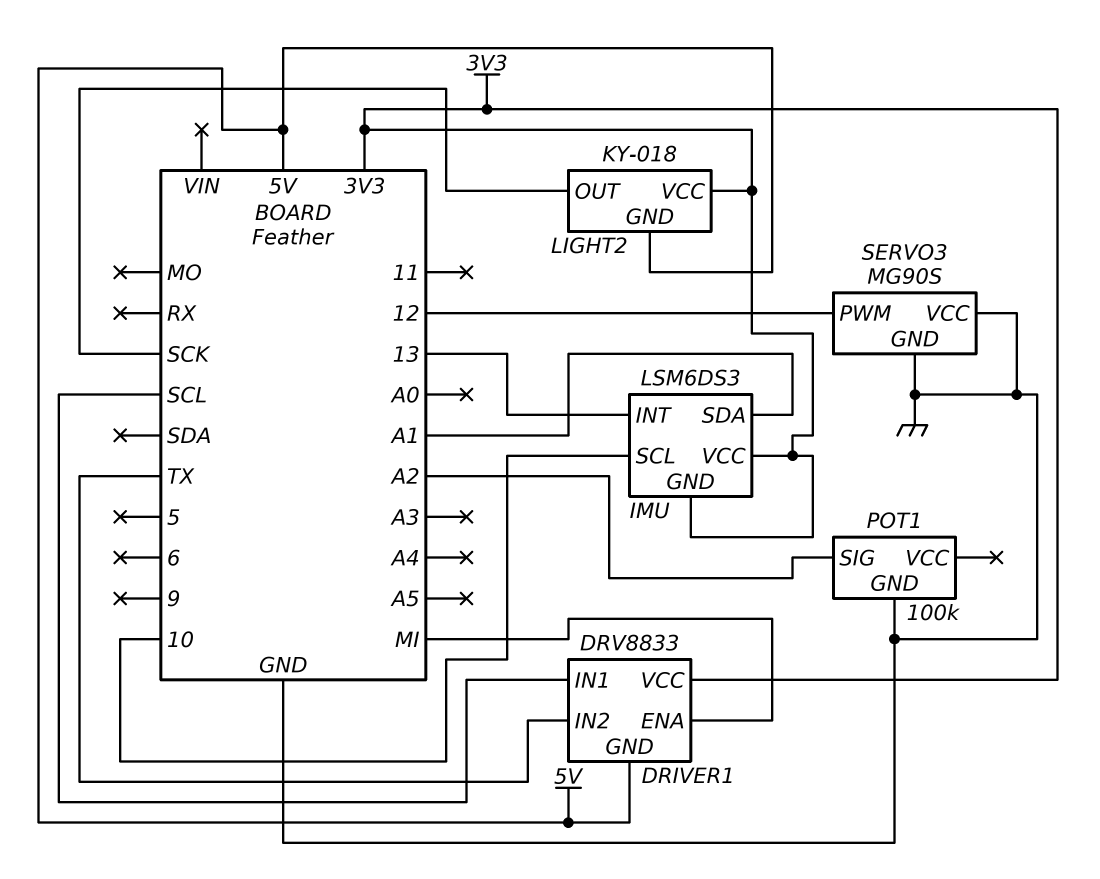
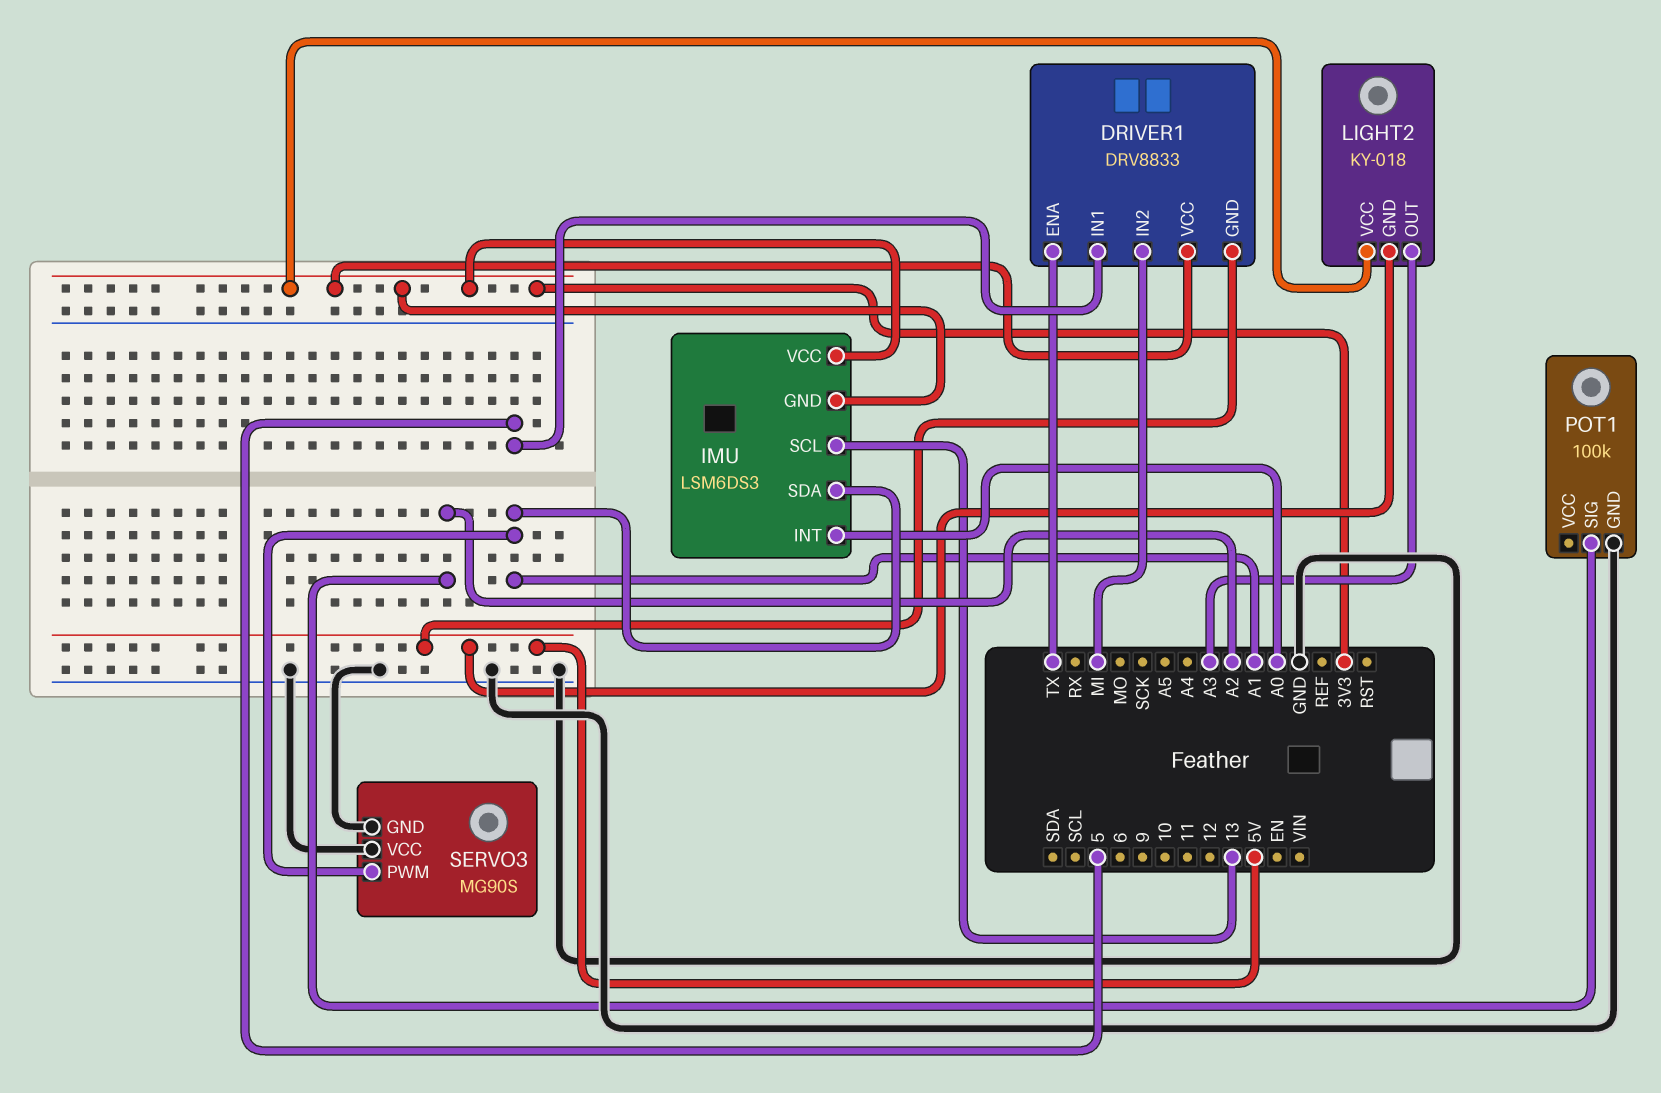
DRIVER1 pin ENA: MI -> TX
DRIVER1 pin IN1: SCL -> 5
DRIVER1 pin IN2: TX -> MI
IMU pin INT: 13 -> A0
IMU pin SCL: 10 -> 13
LIGHT2 pin OUT: SCK -> A3
SERVO3 pin PWM: 12 -> A1

